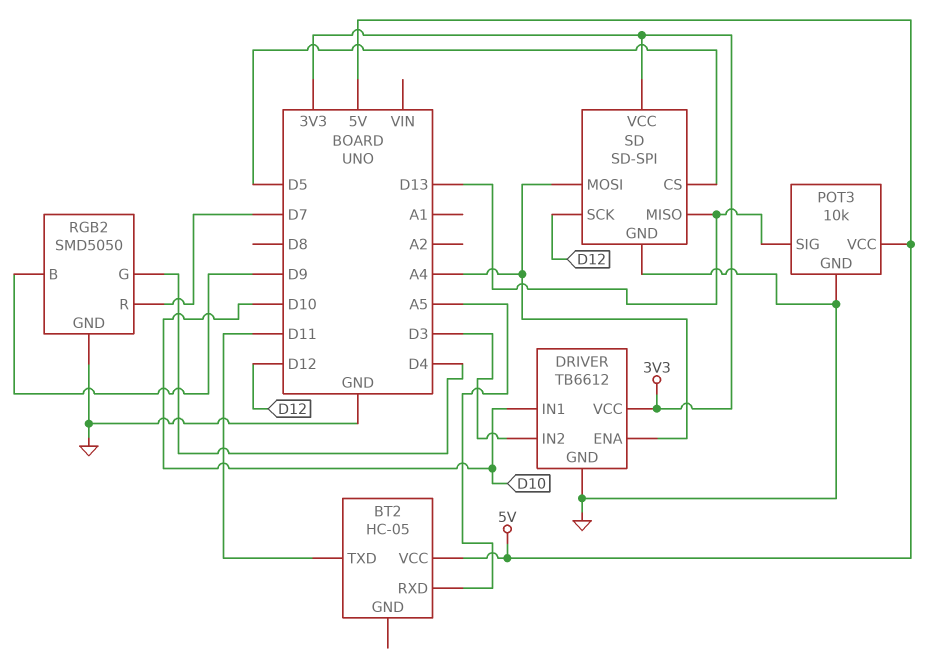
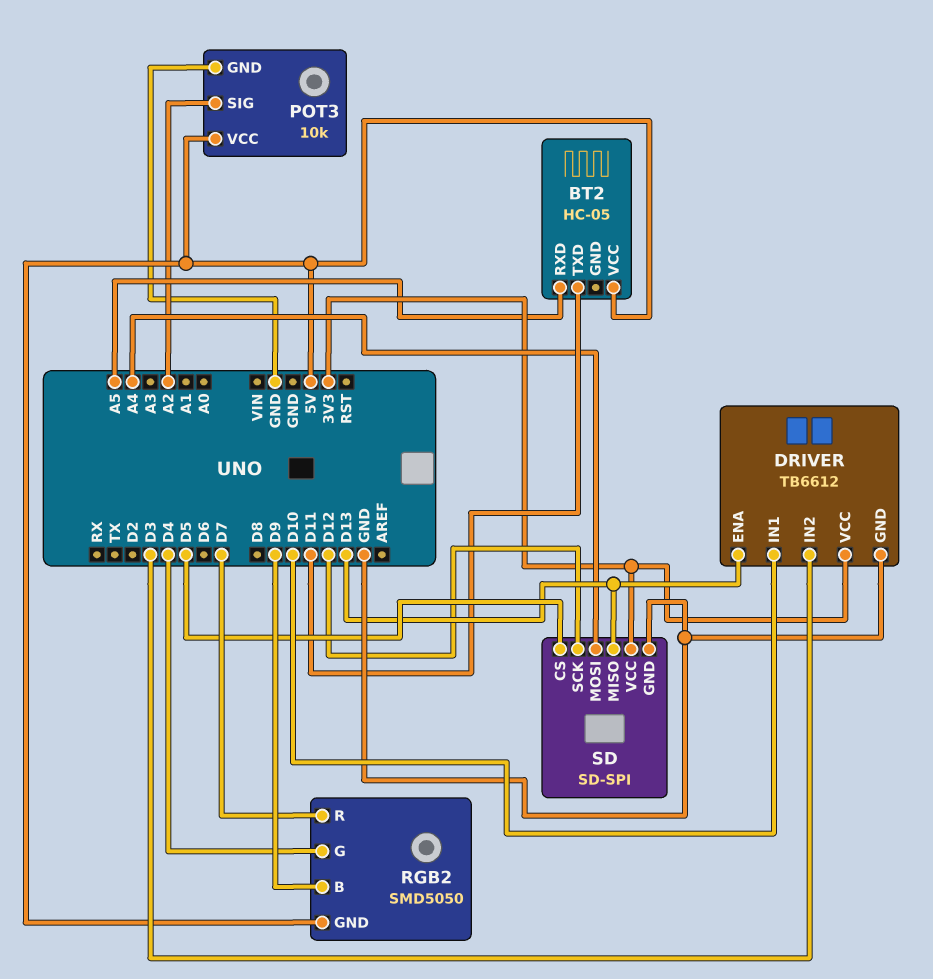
DRIVER pin ENA: A4 -> D13
POT3 pin SIG: D13 -> A2
RGB2 pin GND: GND -> 5V

